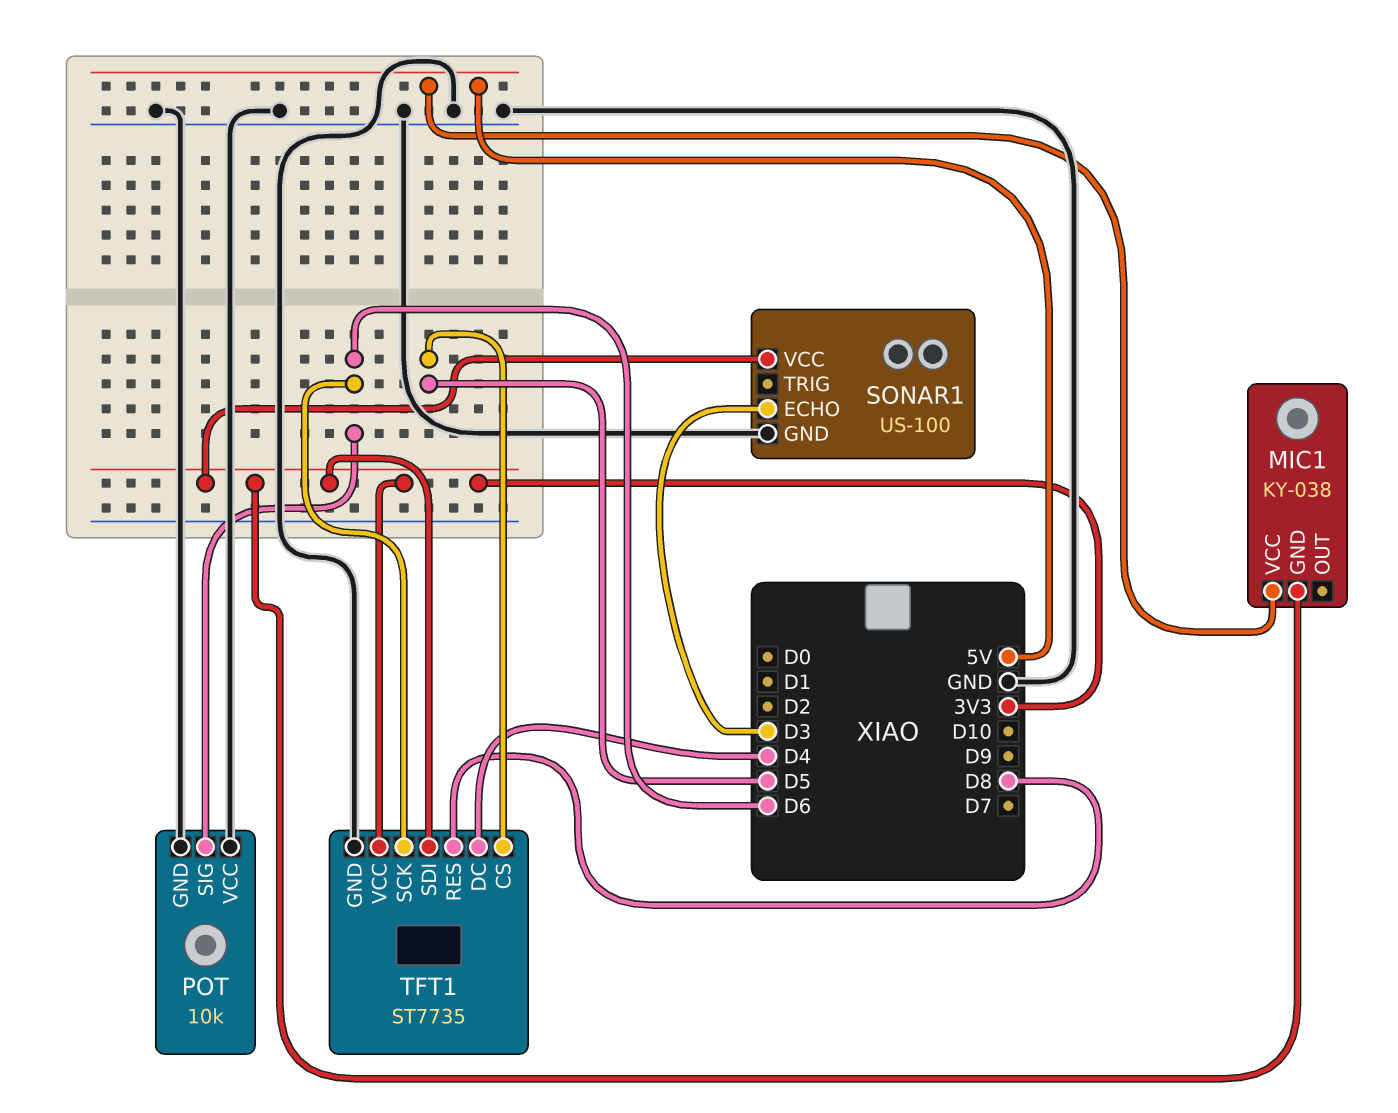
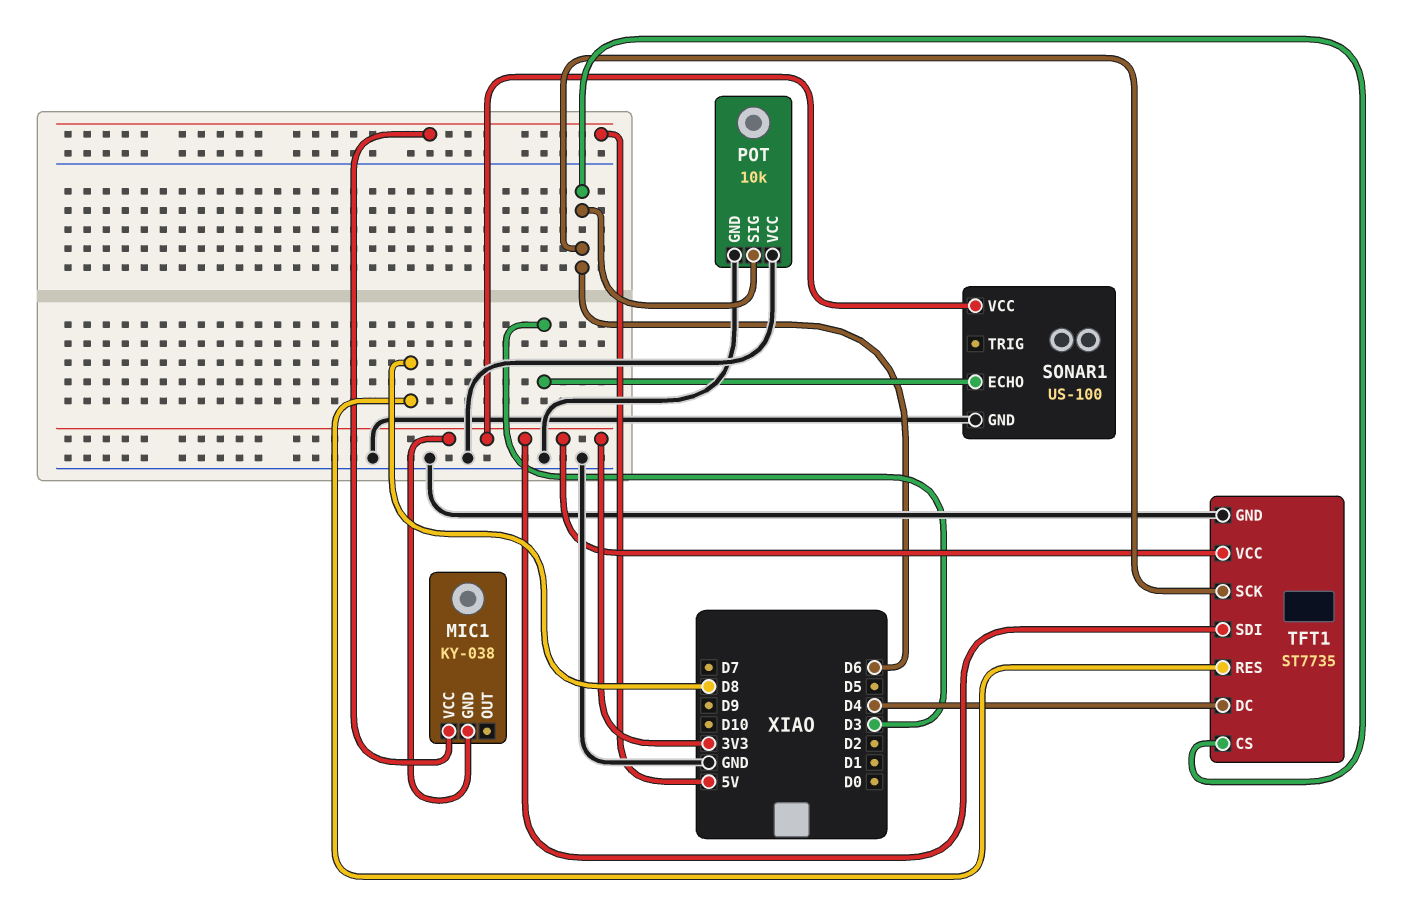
TFT1 pin CS: D5 -> D6

